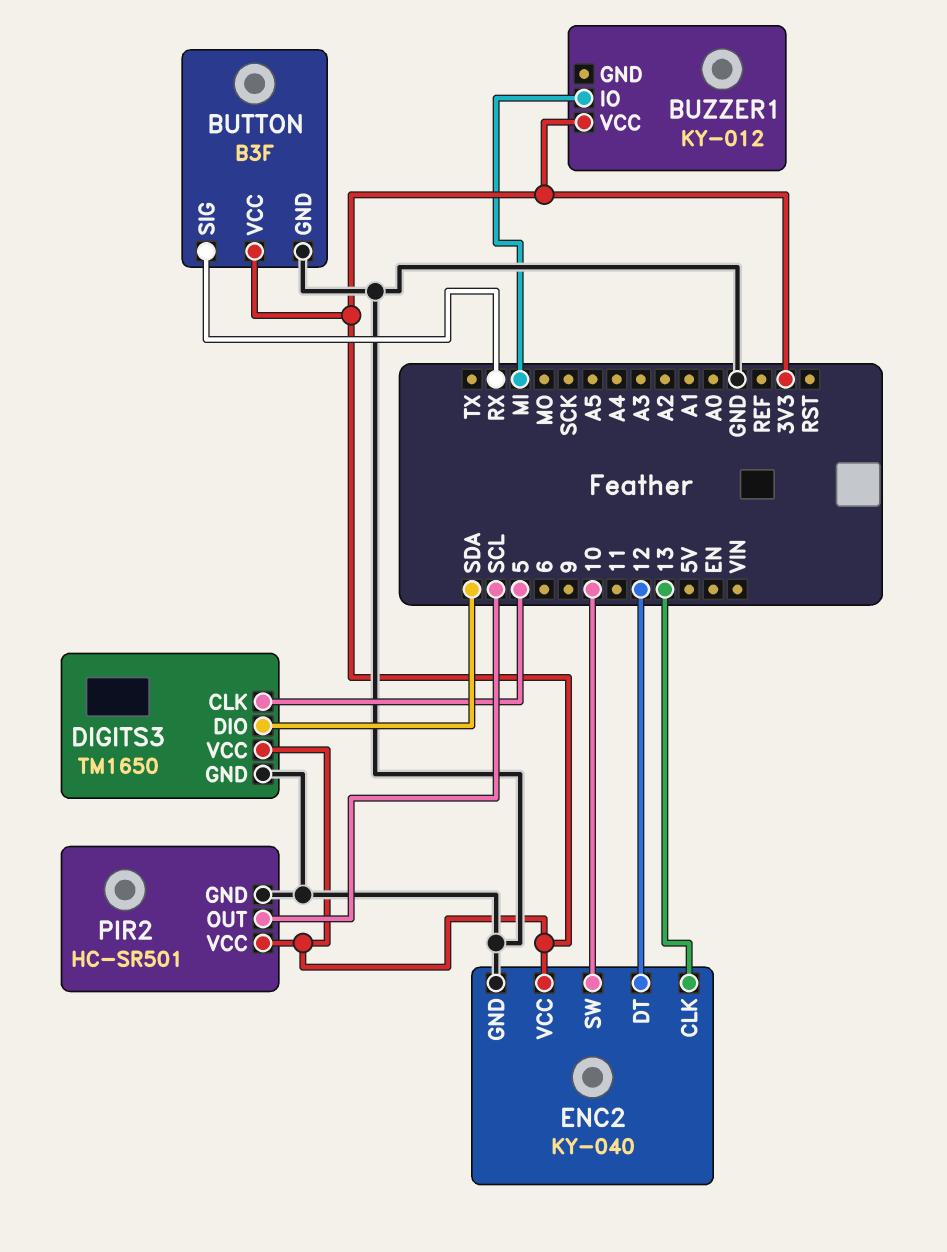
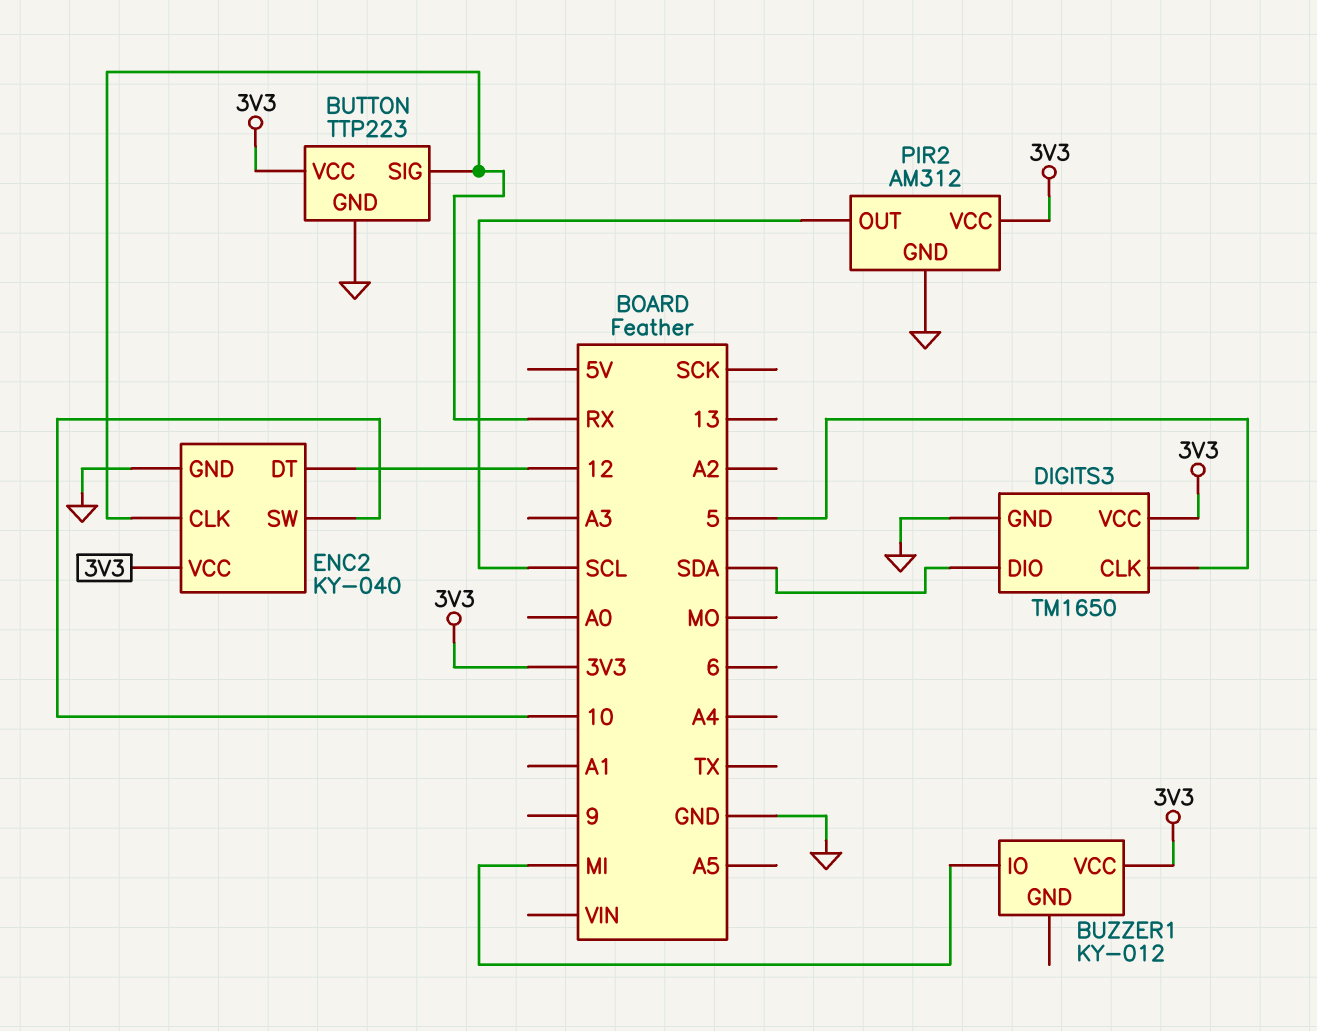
BUTTON: B3F -> TTP223
ENC2 pin CLK: 13 -> RX
PIR2: HC-SR501 -> AM312

